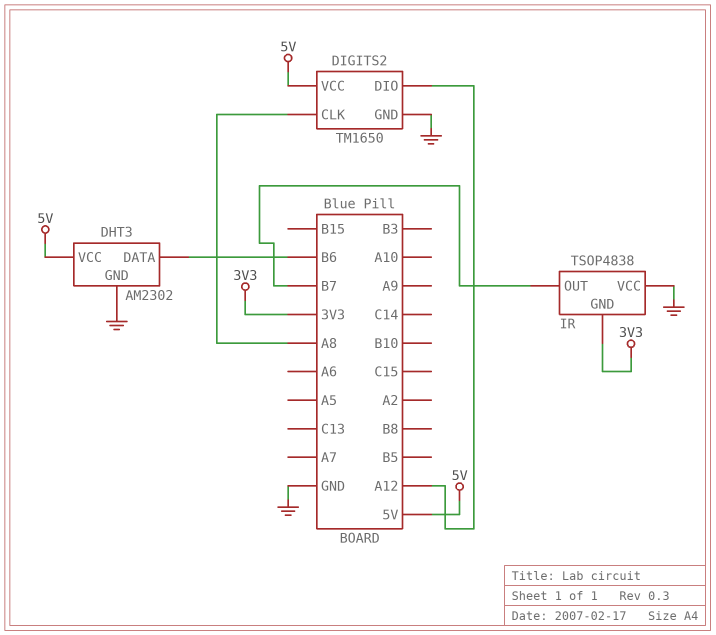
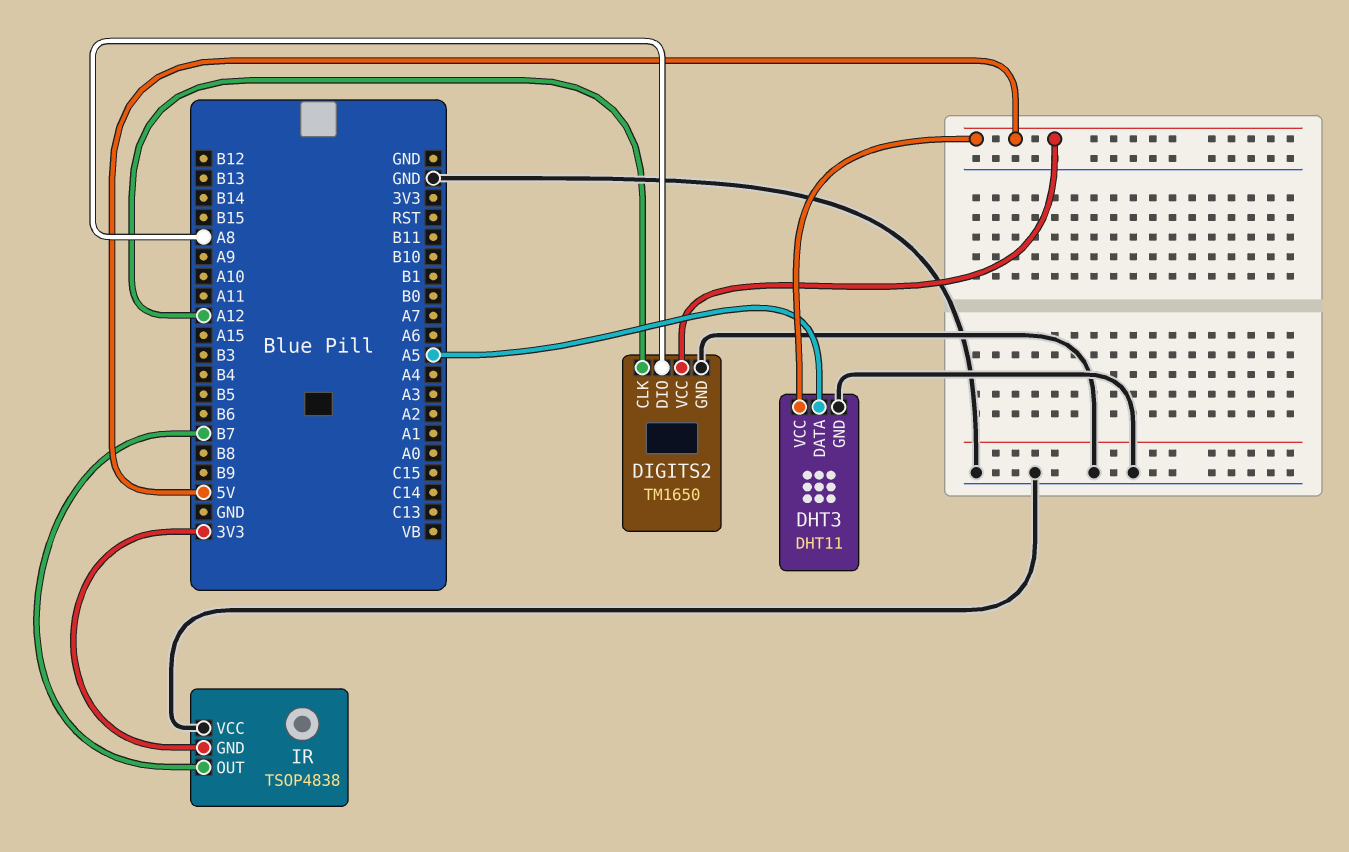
DHT3: AM2302 -> DHT11
DHT3 pin DATA: B6 -> A5
DIGITS2 pin CLK: A8 -> A12
DIGITS2 pin DIO: A12 -> A8

